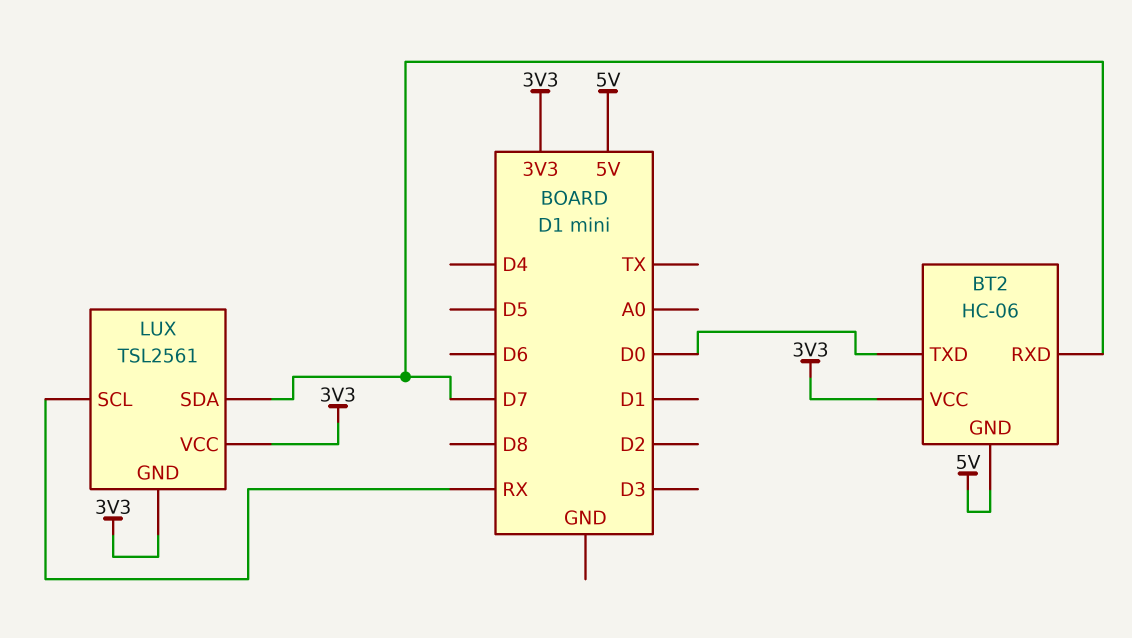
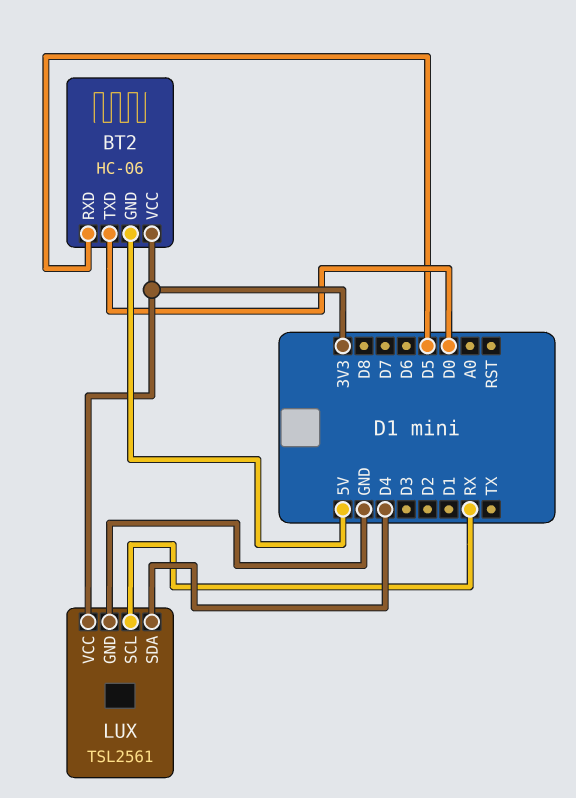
BT2 pin RXD: D7 -> D5
LUX pin GND: 3V3 -> GND
LUX pin SDA: D7 -> D4

